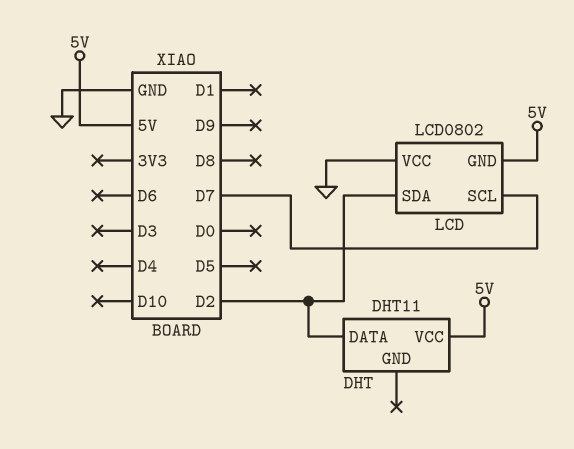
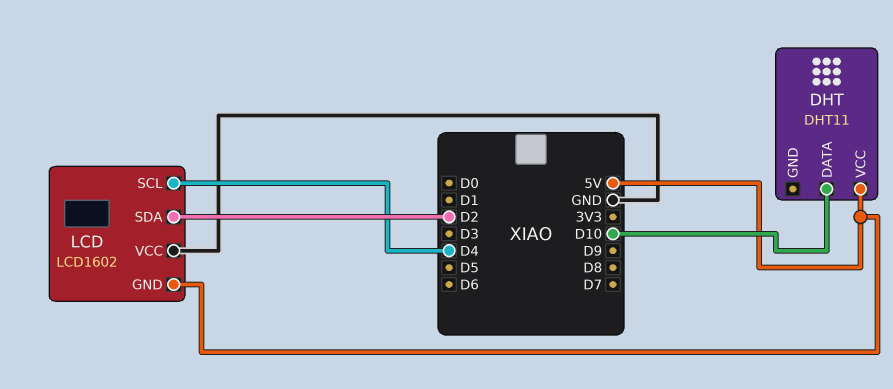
DHT pin DATA: D2 -> D10
LCD: LCD0802 -> LCD1602
LCD pin SCL: D7 -> D4

